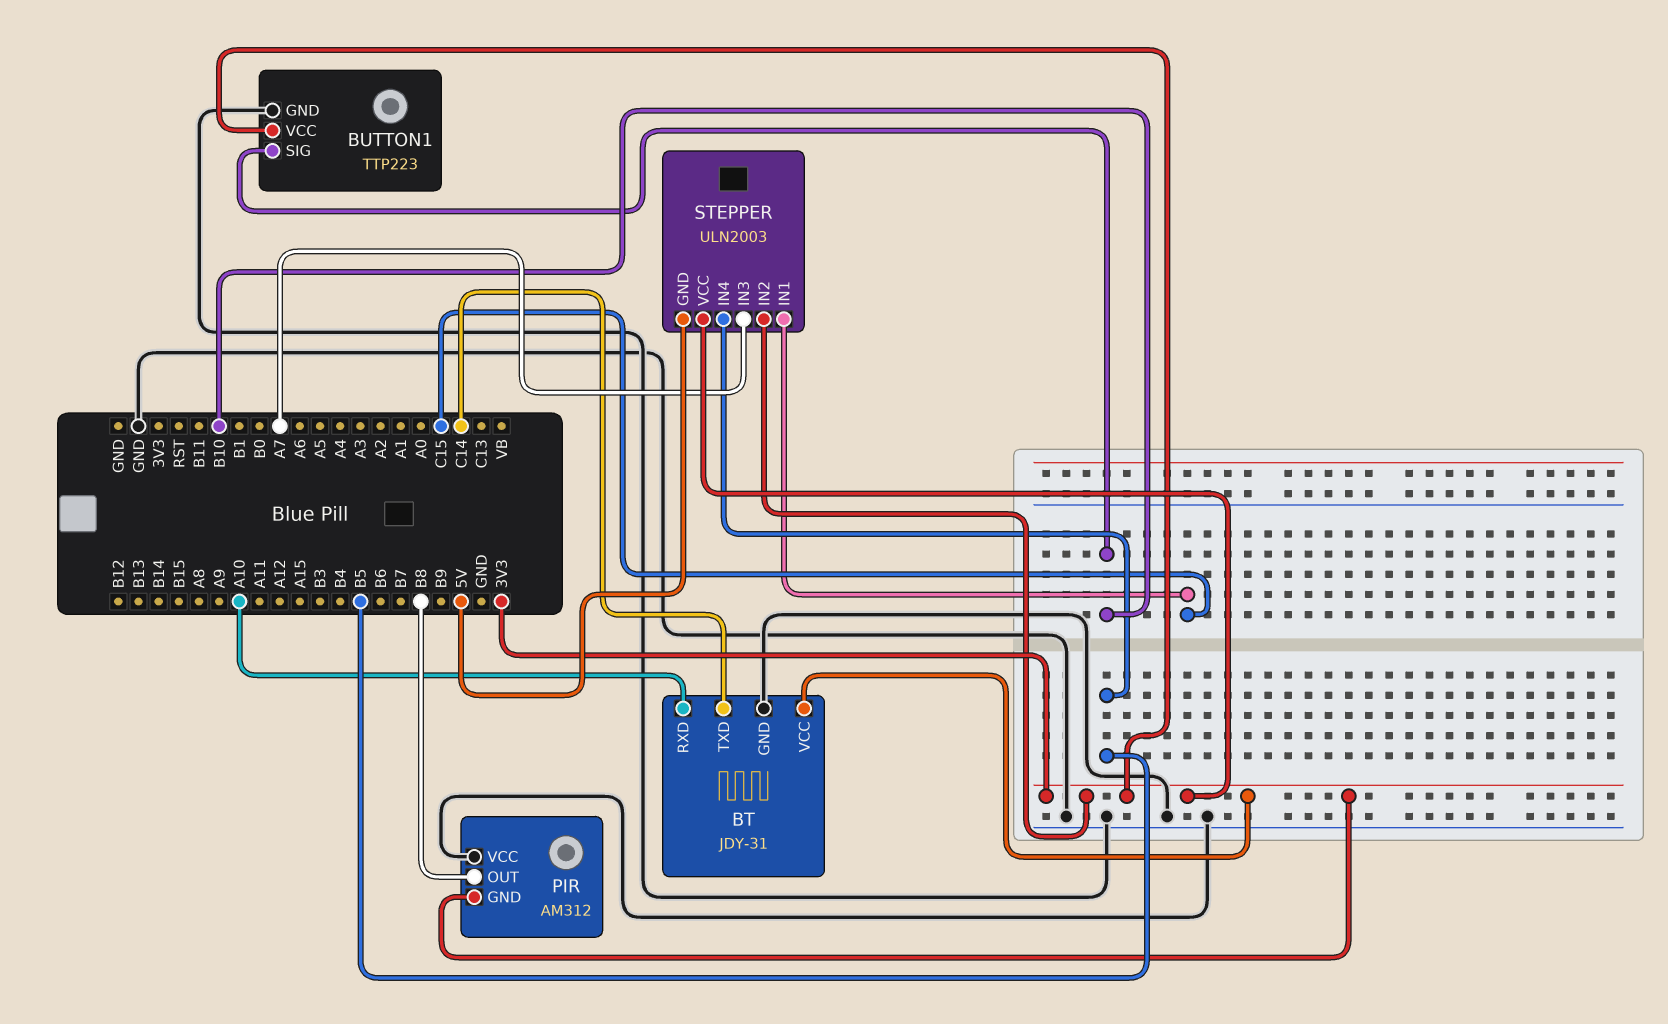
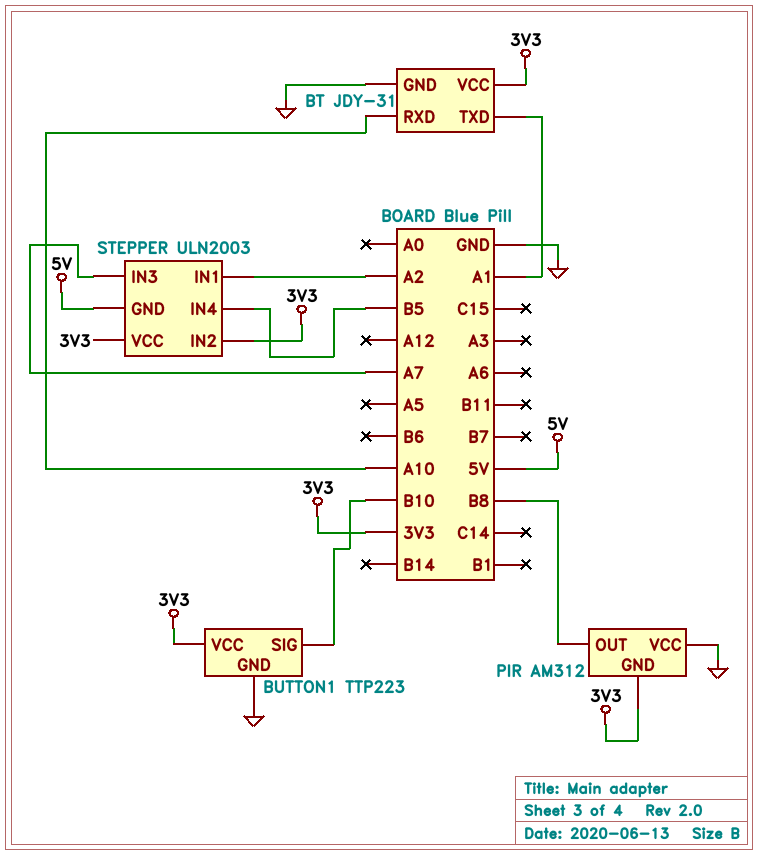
BT pin TXD: C14 -> A1
STEPPER pin IN1: C15 -> A2

